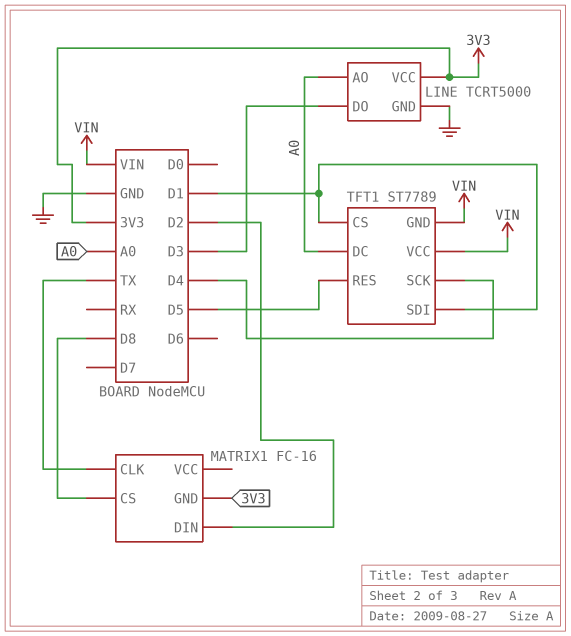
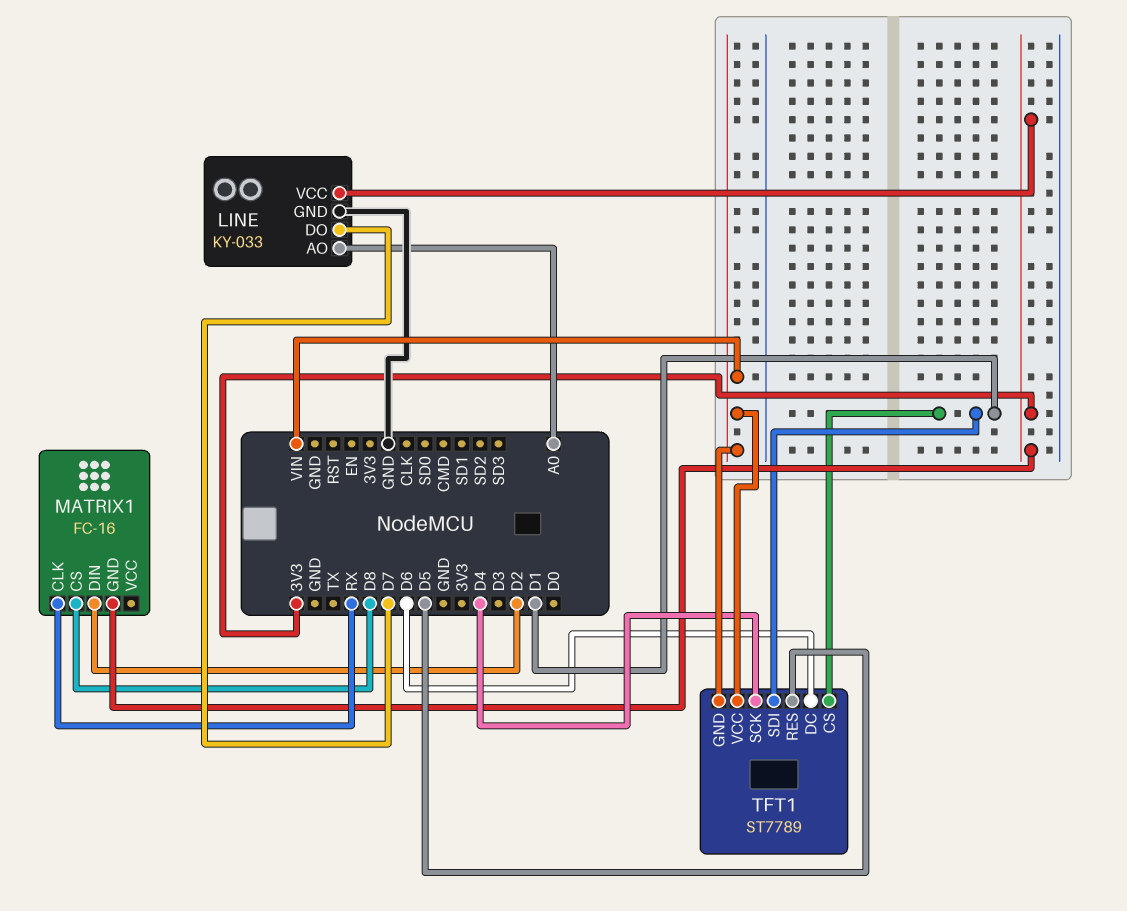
LINE: TCRT5000 -> KY-033
LINE pin DO: D3 -> D7
MATRIX1 pin CLK: TX -> RX
TFT1 pin DC: A0 -> D6

